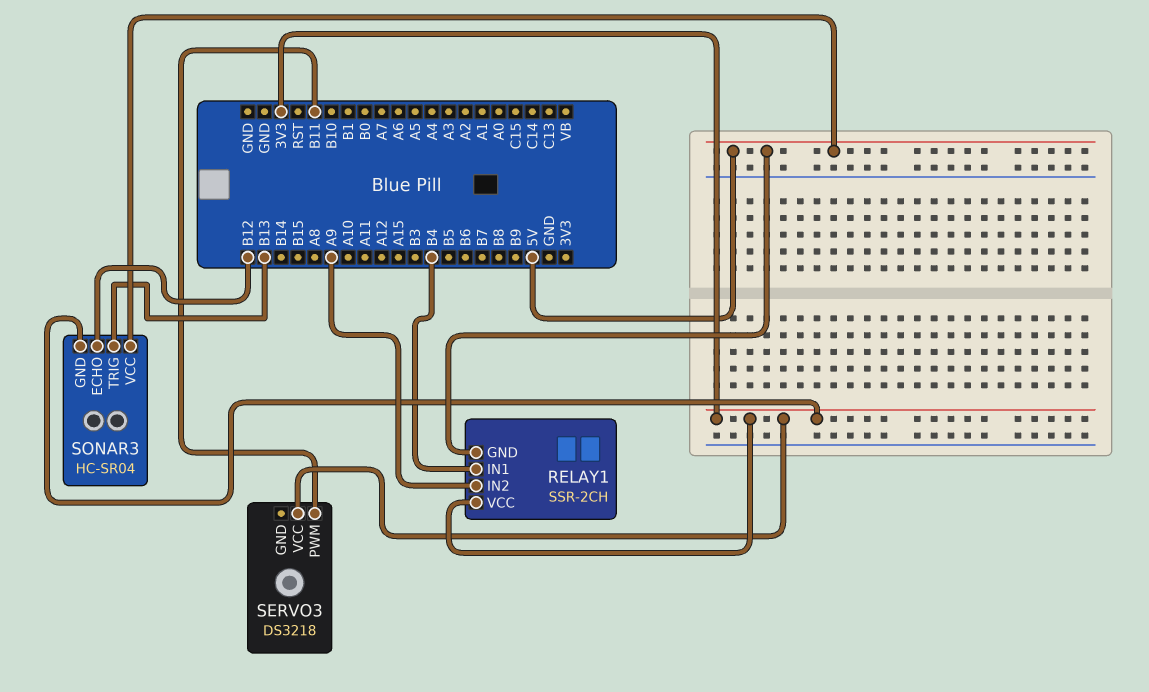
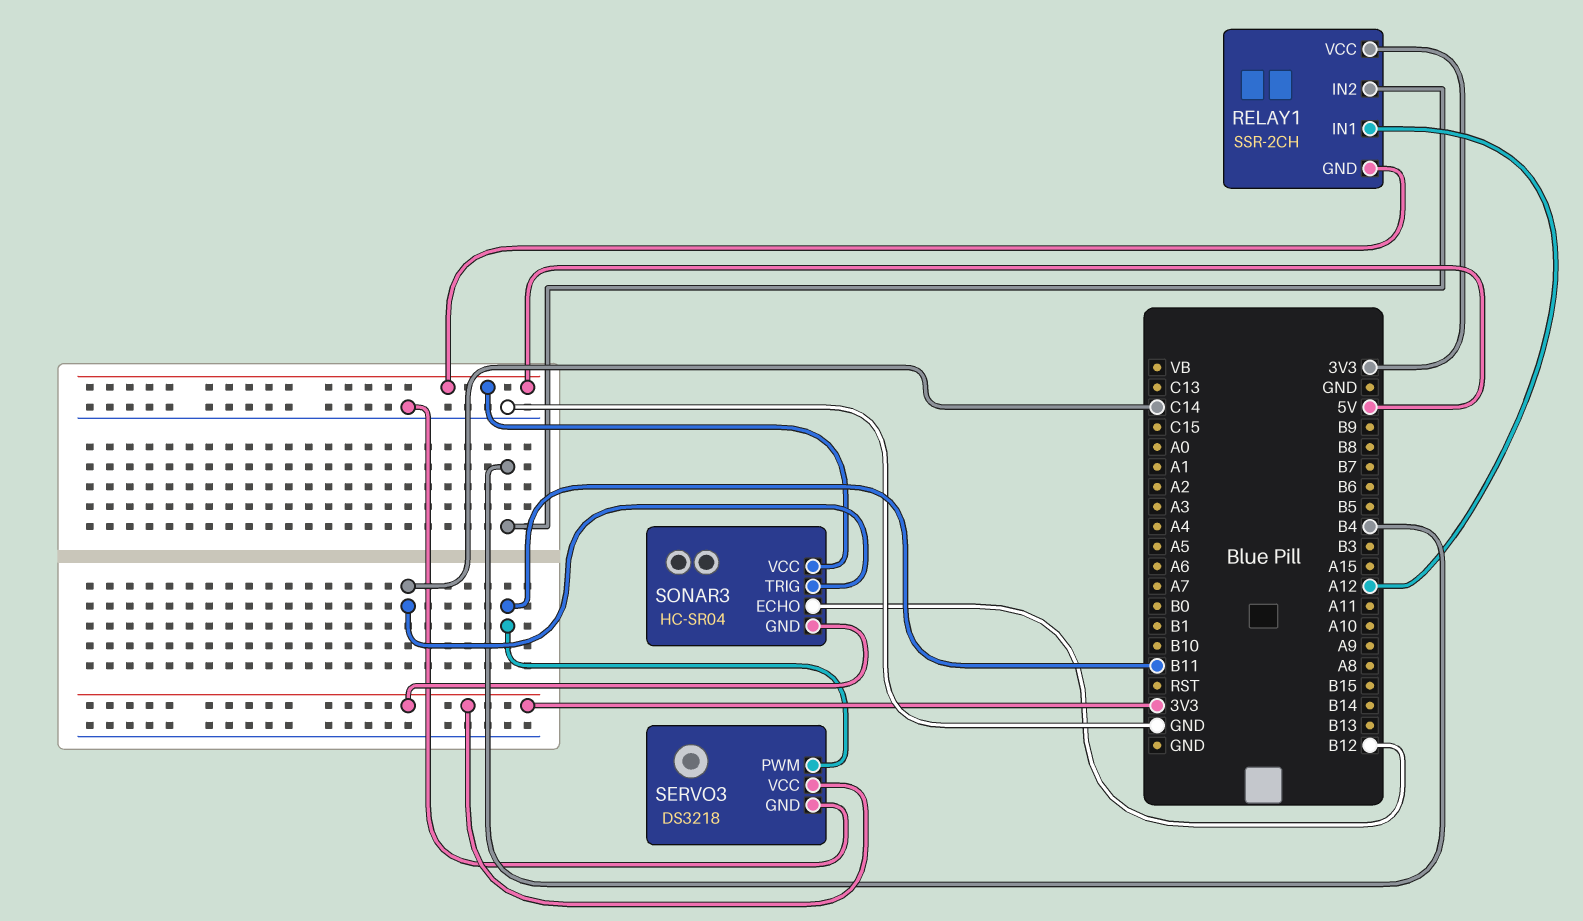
RELAY1 pin IN1: B4 -> A12
RELAY1 pin IN2: A9 -> B4
SERVO3 pin GND: none -> GND
SONAR3 pin TRIG: B13 -> C14

